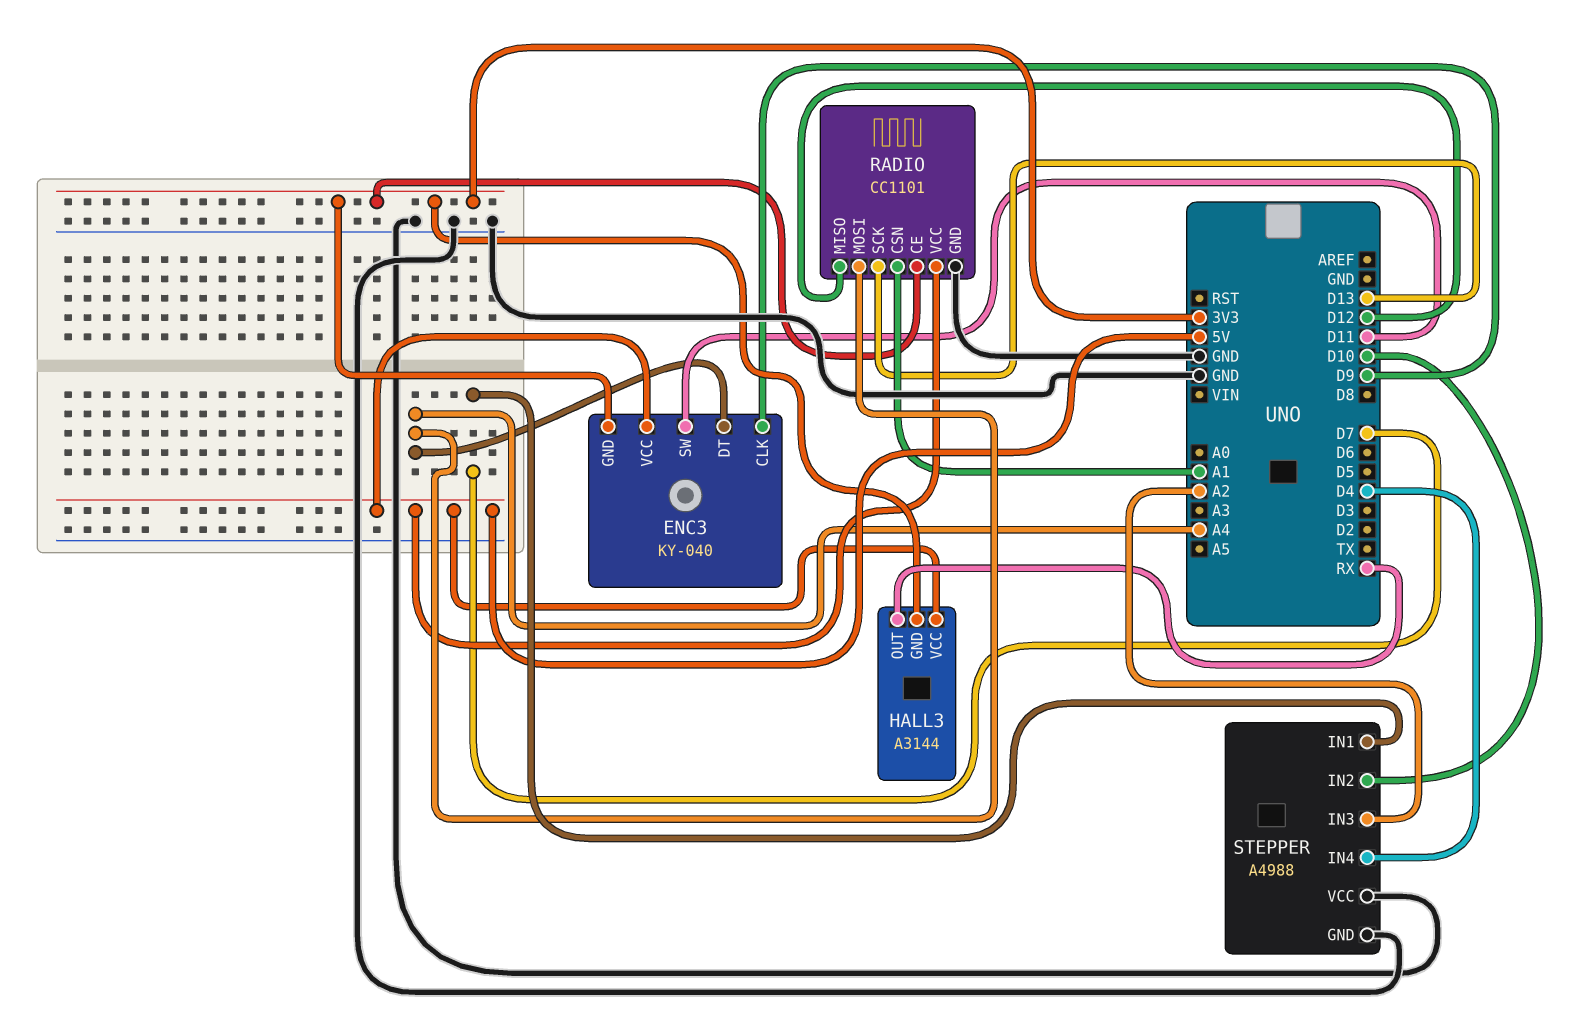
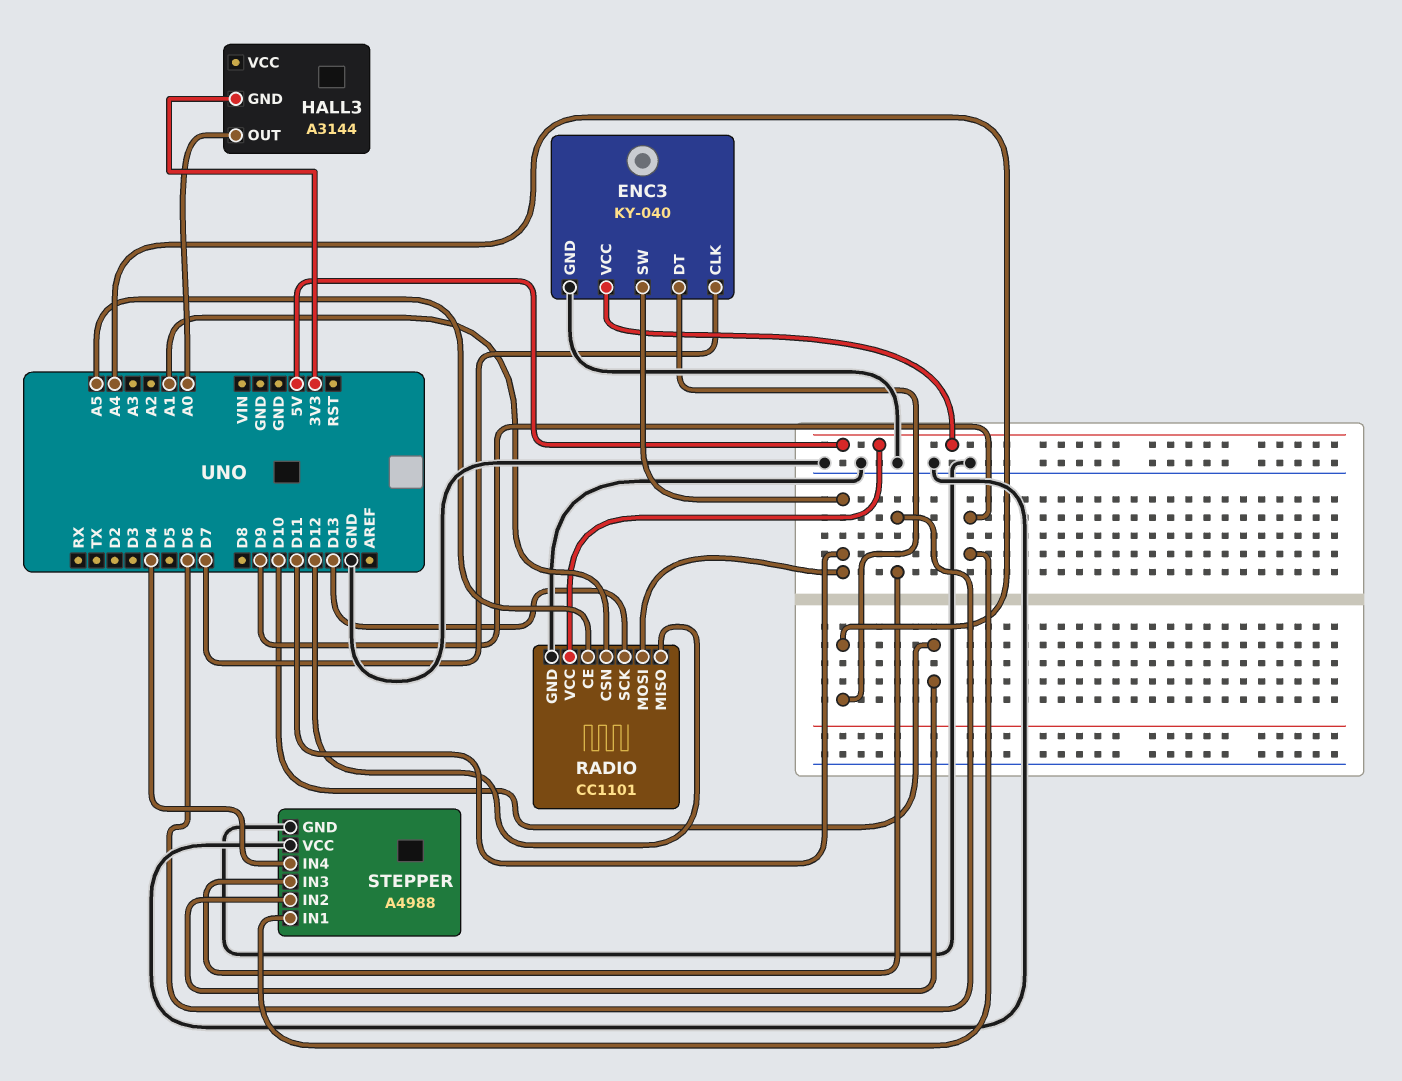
ENC3 pin CLK: D9 -> D7
ENC3 pin GND: 3V3 -> GND
HALL3 pin OUT: RX -> A0
HALL3 pin VCC: 5V -> none
RADIO pin CE: 3V3 -> A5
RADIO pin MOSI: A4 -> D11
STEPPER pin IN1: D7 -> D9
STEPPER pin IN3: A2 -> D6

